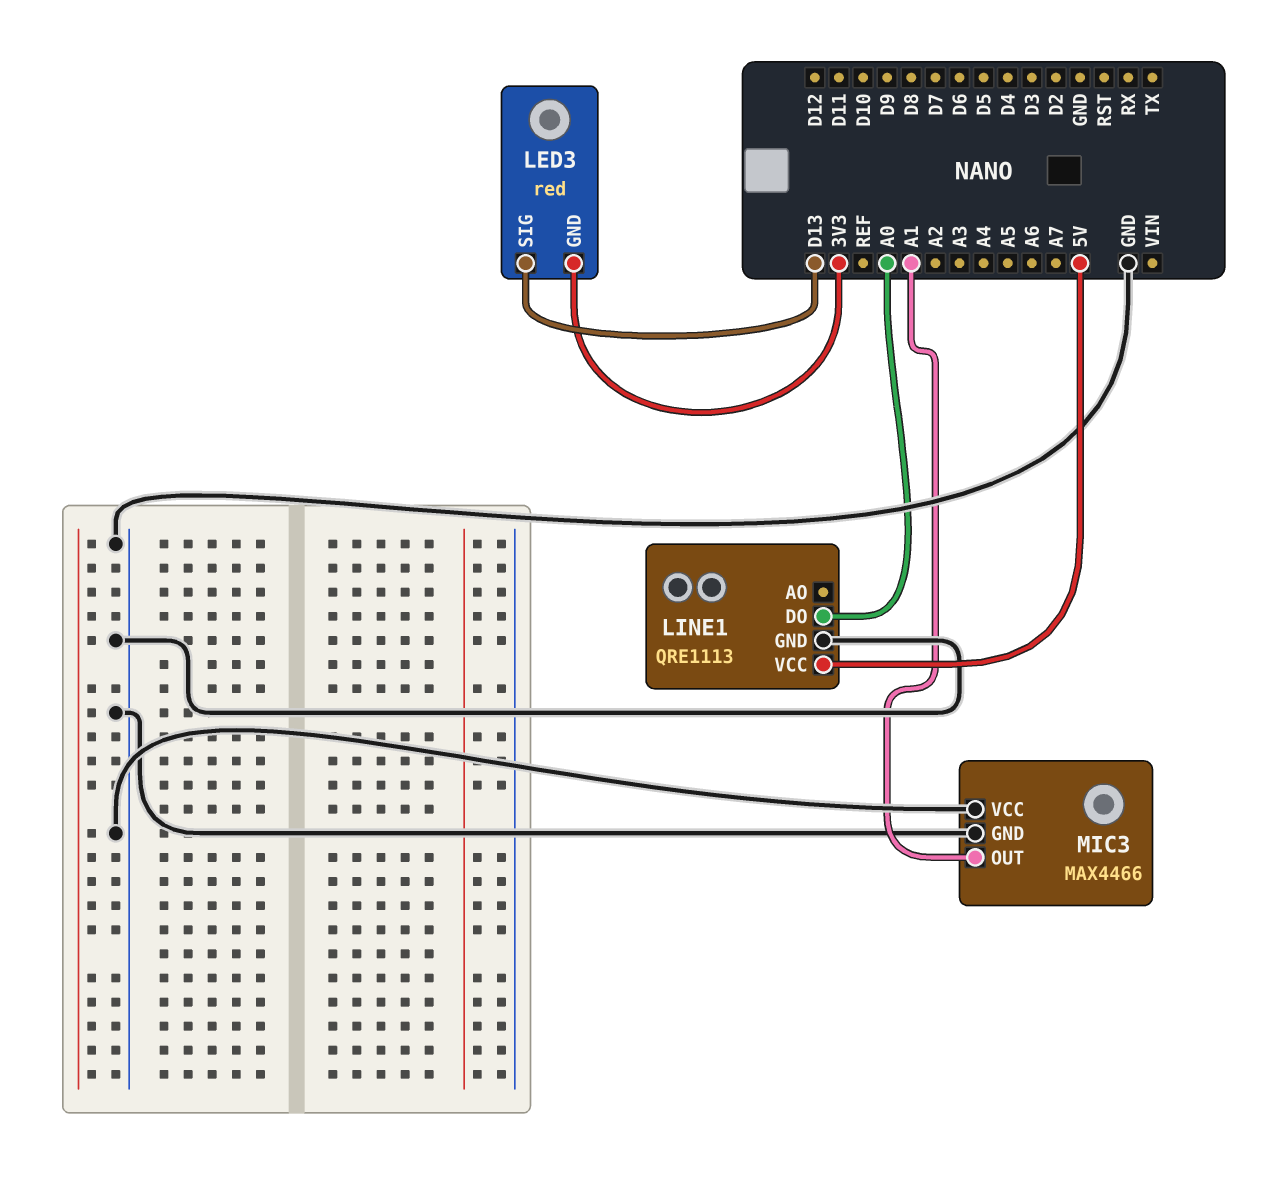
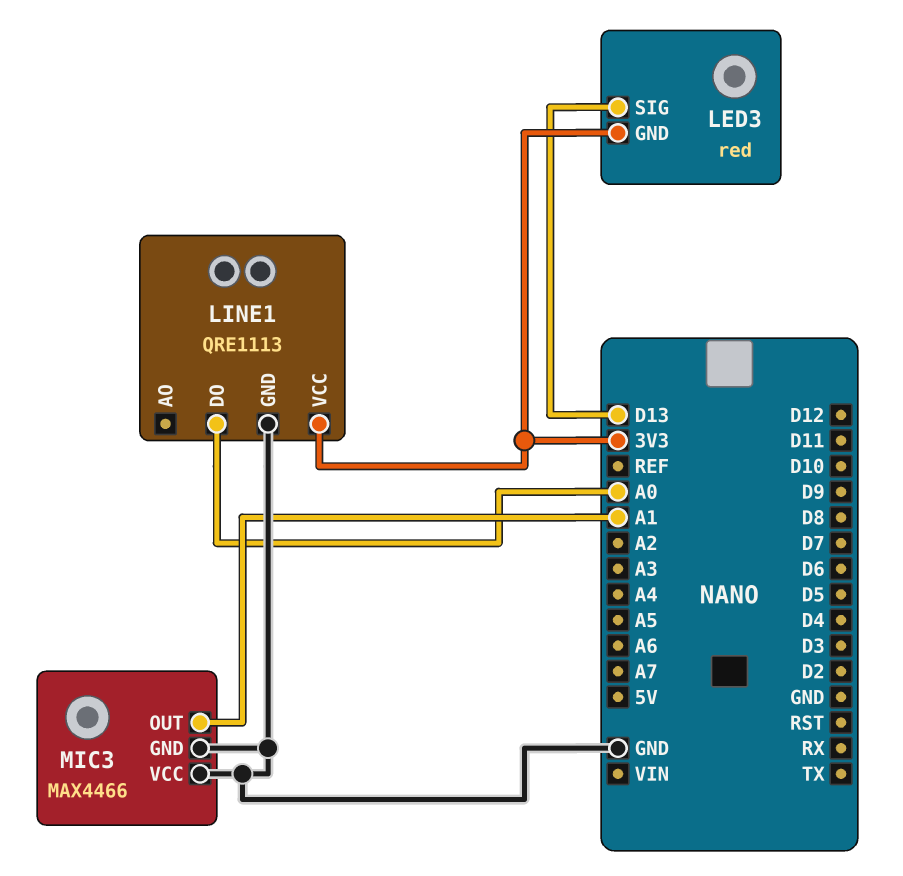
LINE1 pin VCC: 5V -> 3V3

